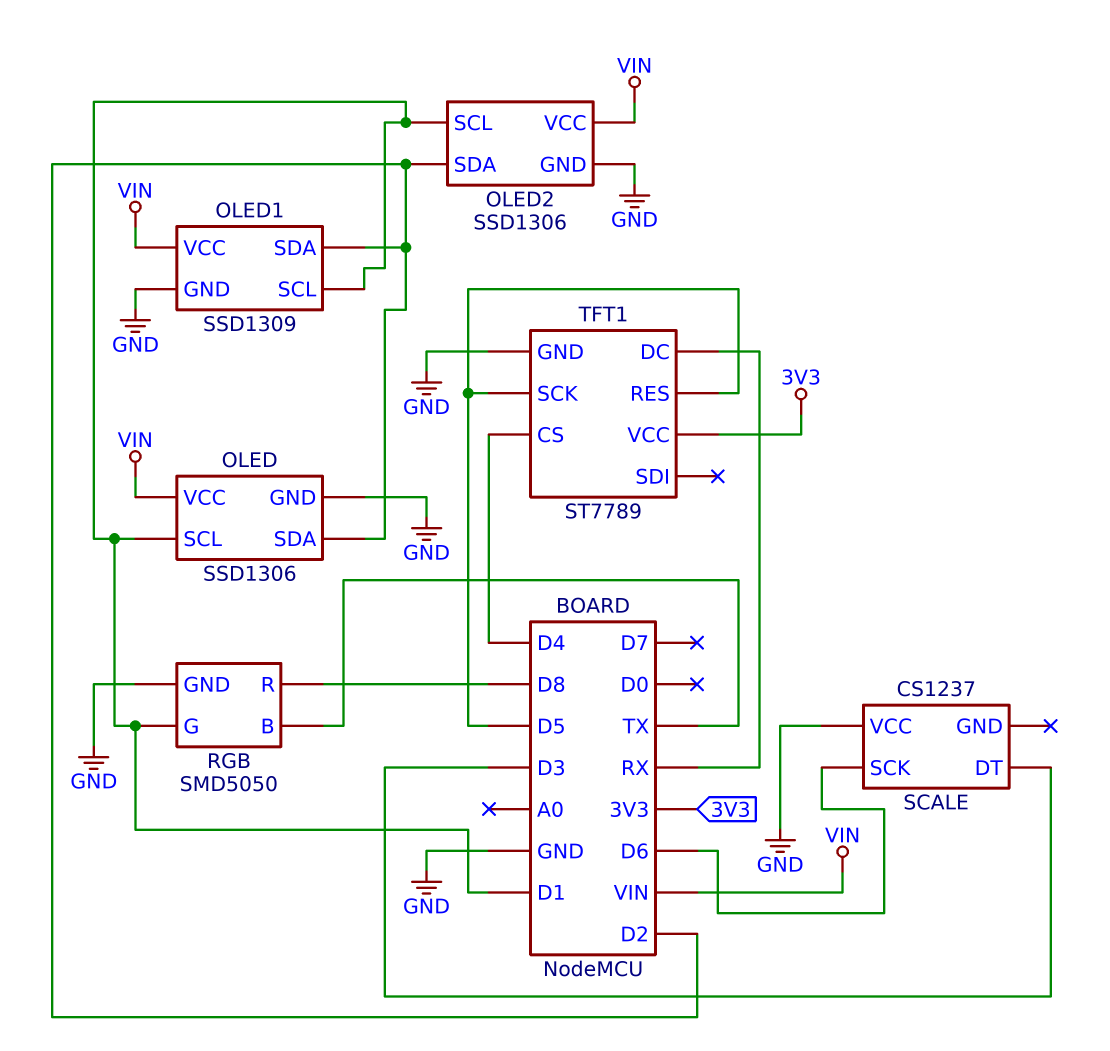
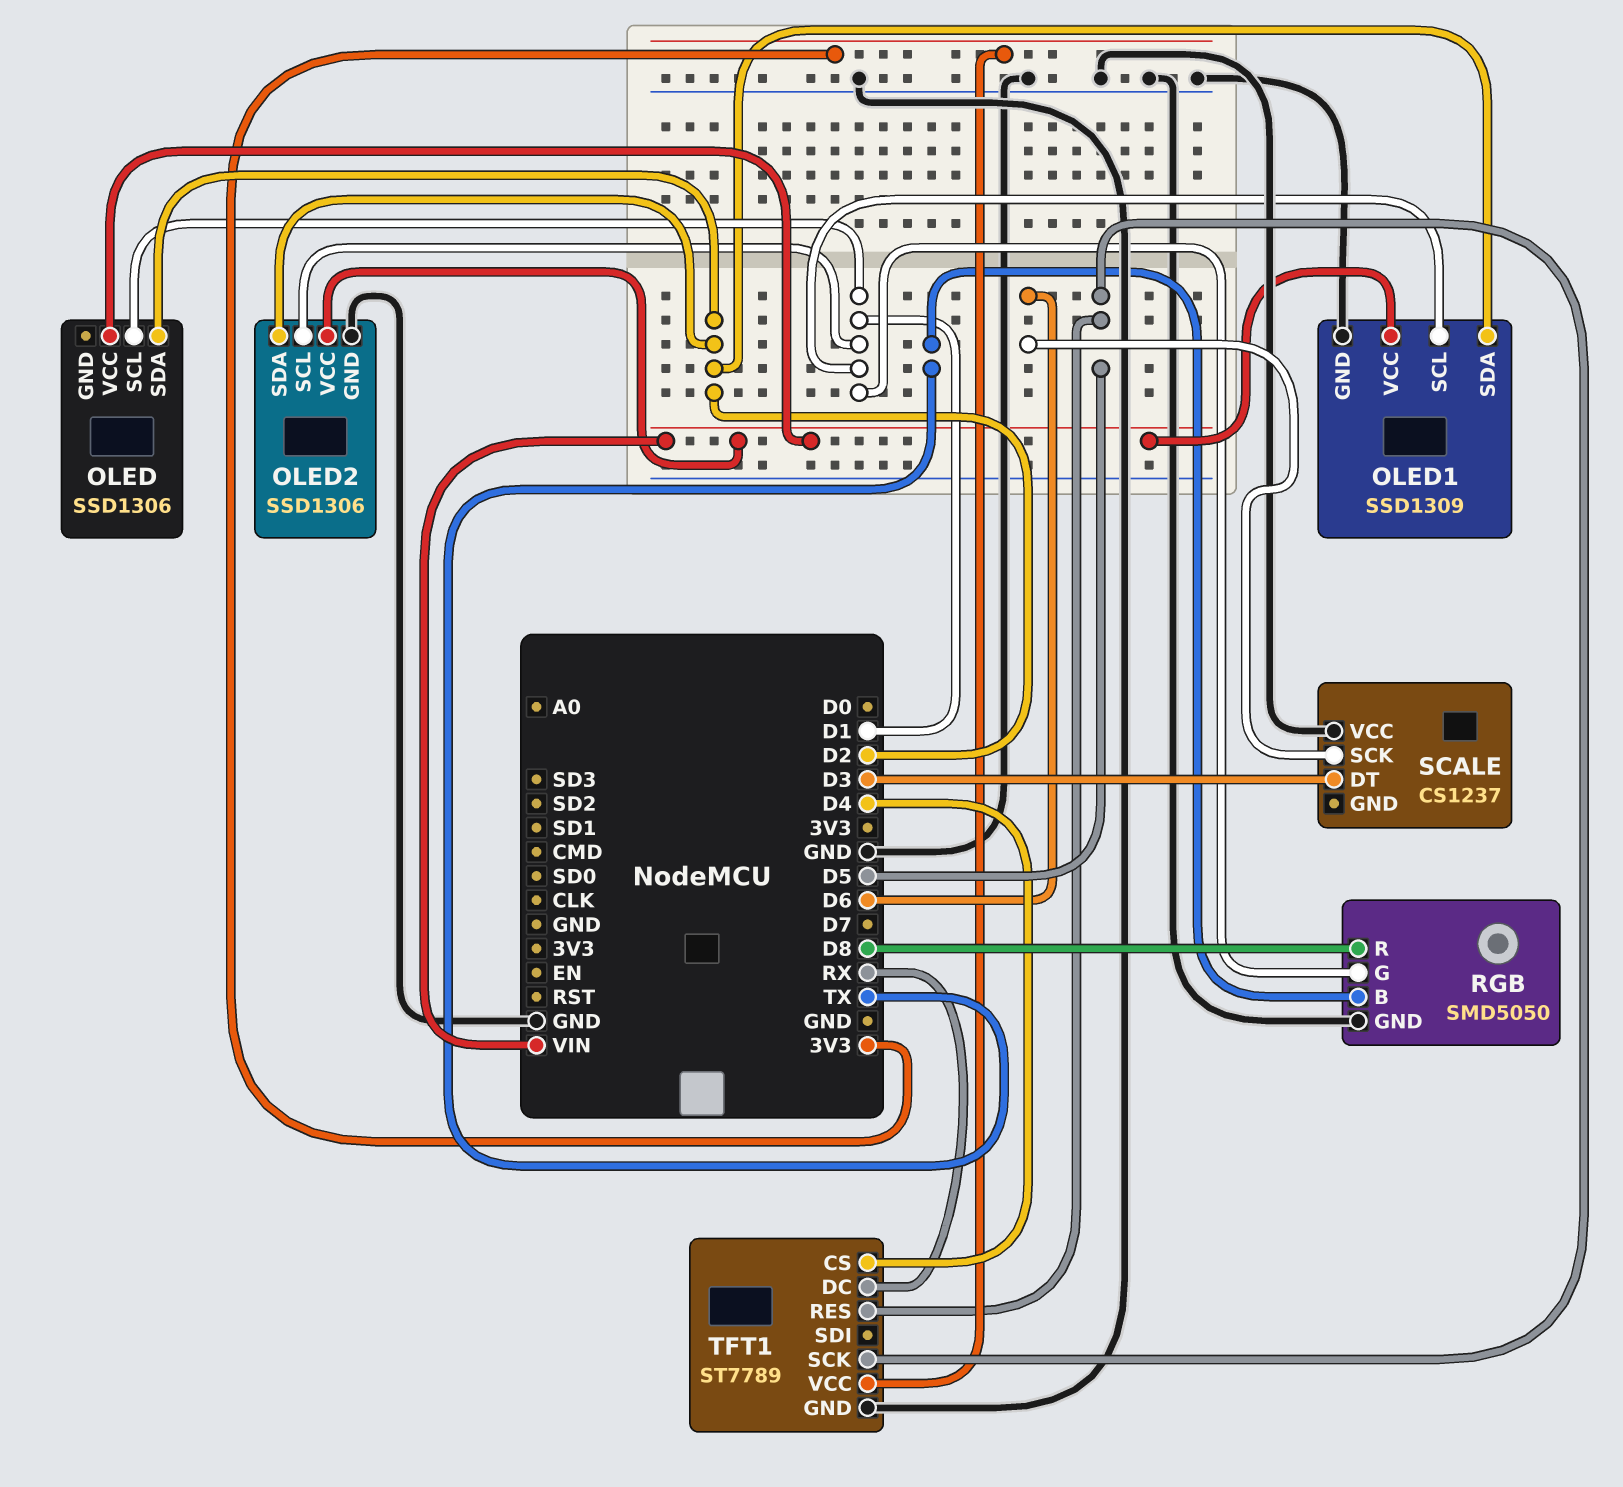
OLED pin GND: GND -> none

